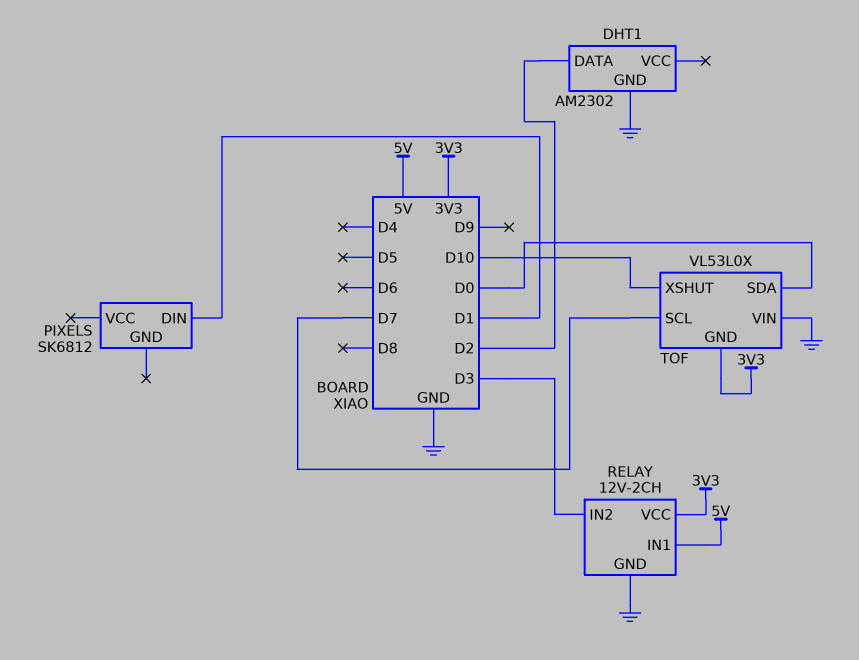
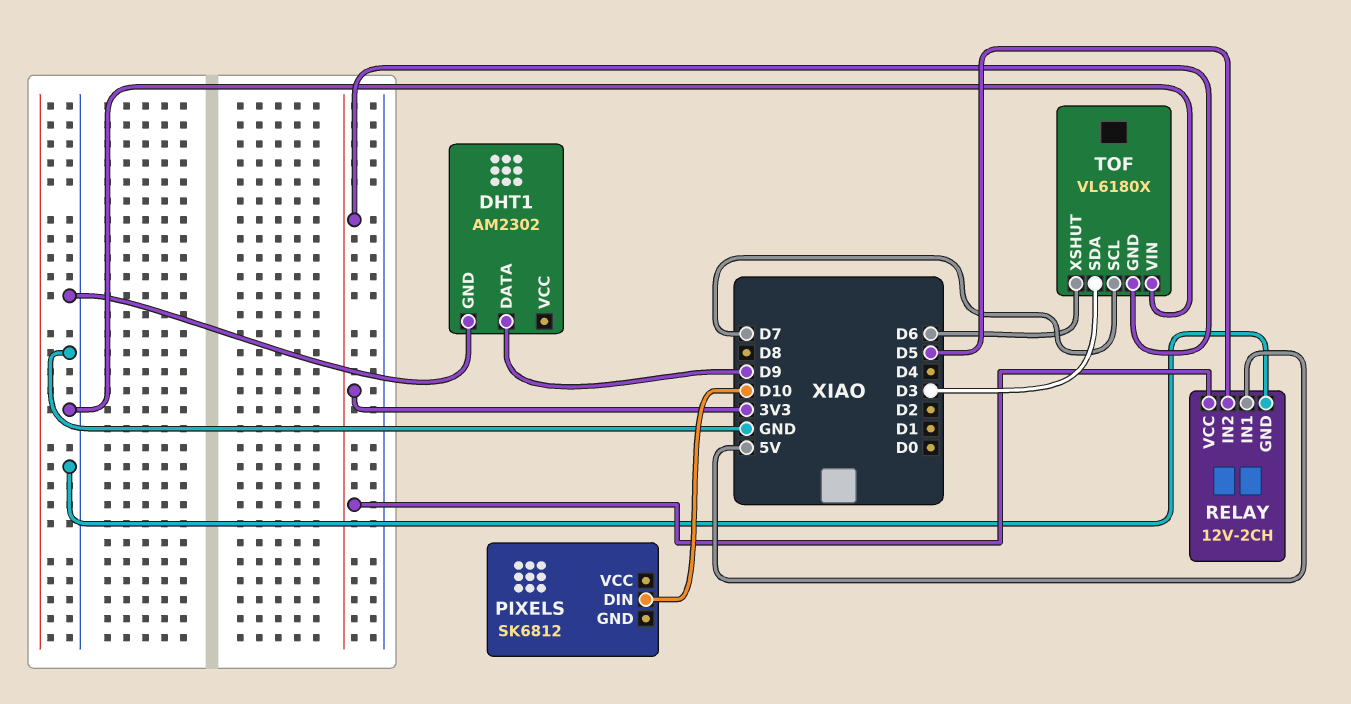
DHT1 pin DATA: D2 -> D9
PIXELS pin DIN: D1 -> D10
RELAY pin IN2: D3 -> D5
TOF: VL53L0X -> VL6180X
TOF pin SDA: D0 -> D3
TOF pin XSHUT: D10 -> D6

